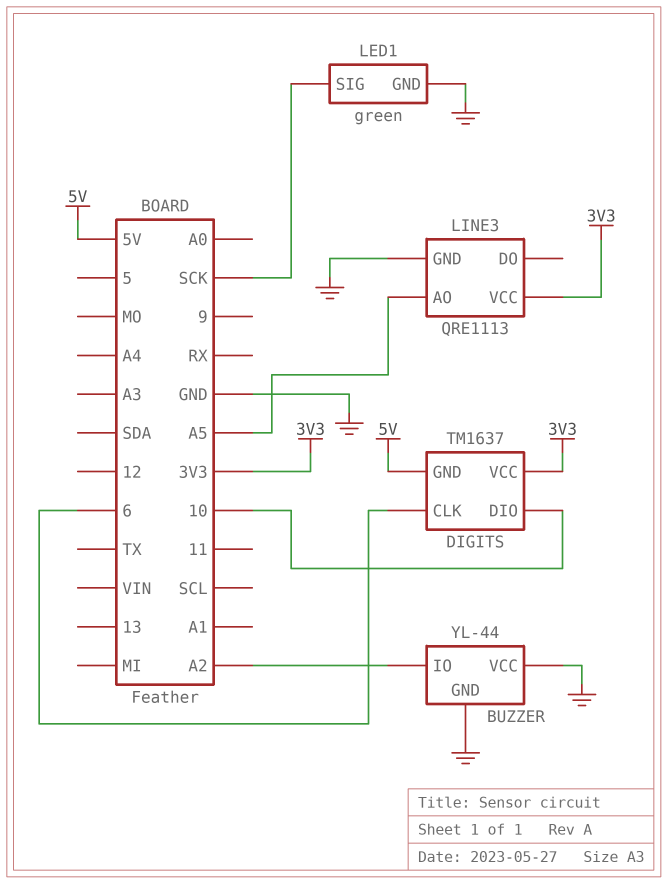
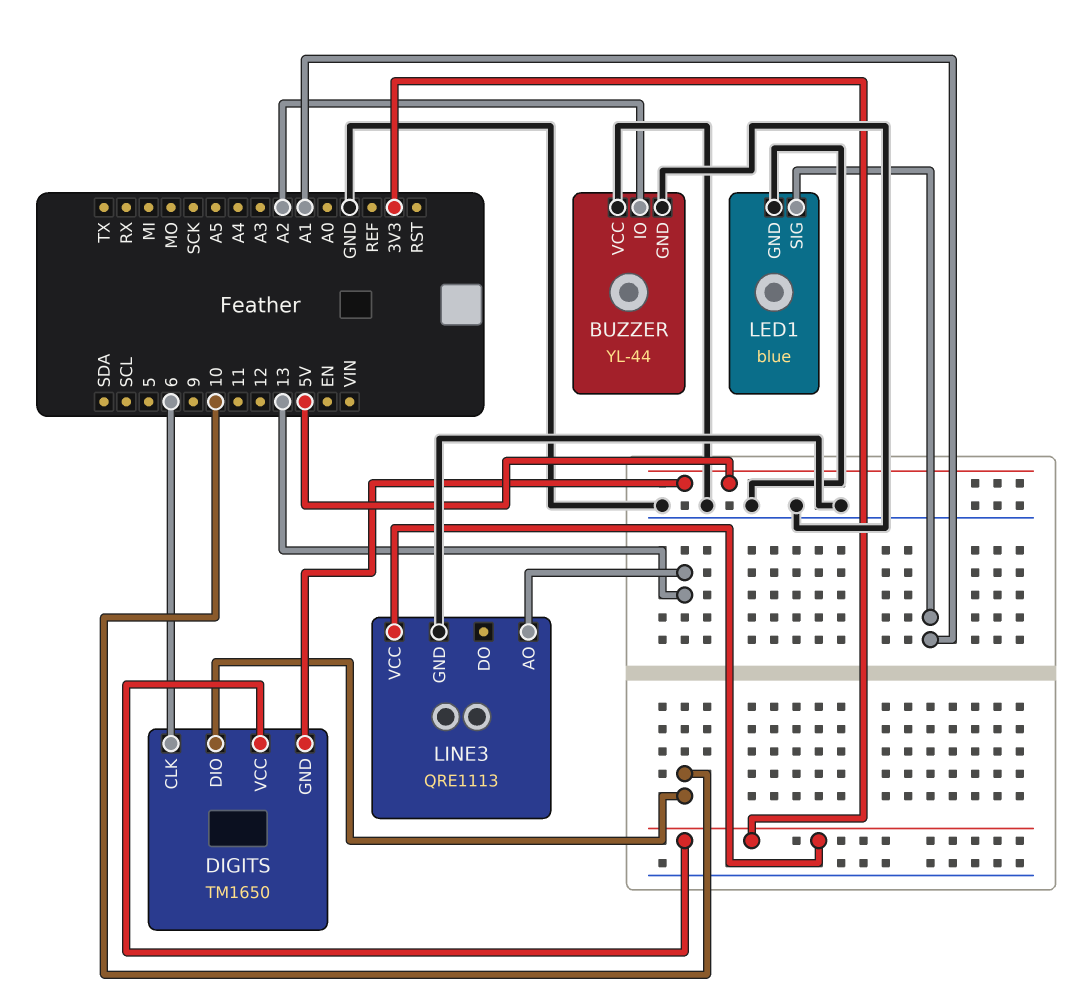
DIGITS: TM1637 -> TM1650
LED1: green -> blue
LED1 pin SIG: SCK -> A1
LINE3 pin AO: A5 -> 13

